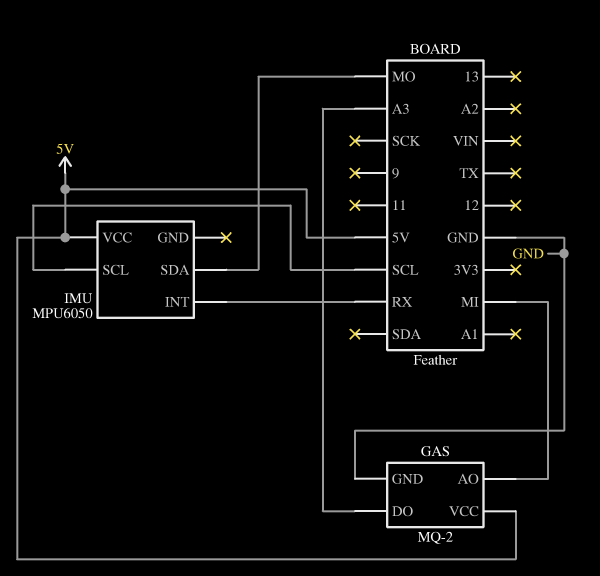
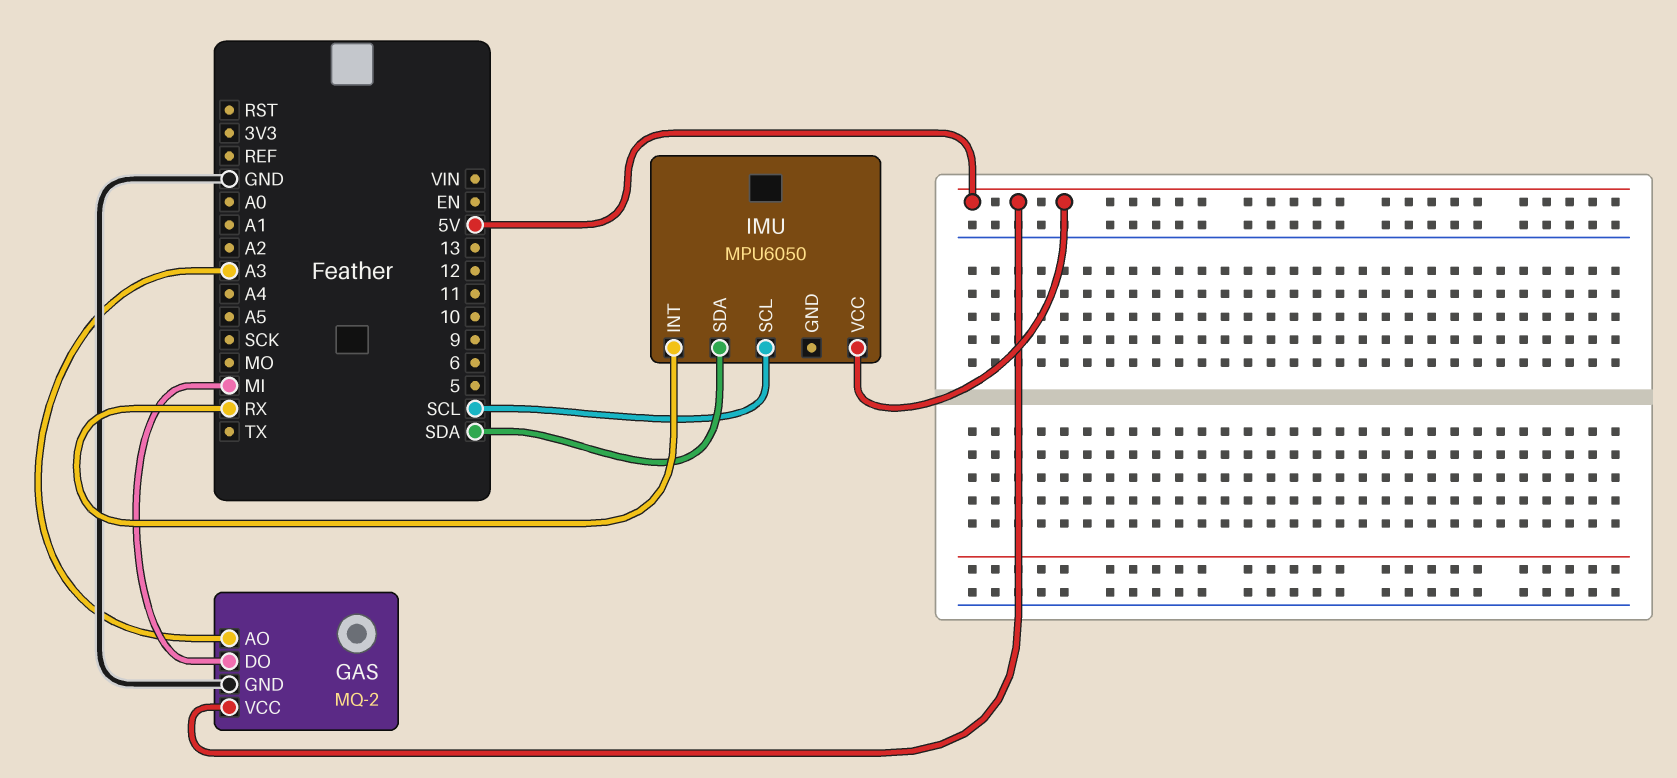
GAS pin AO: MI -> A3
GAS pin DO: A3 -> MI
IMU pin SDA: MO -> SDA

